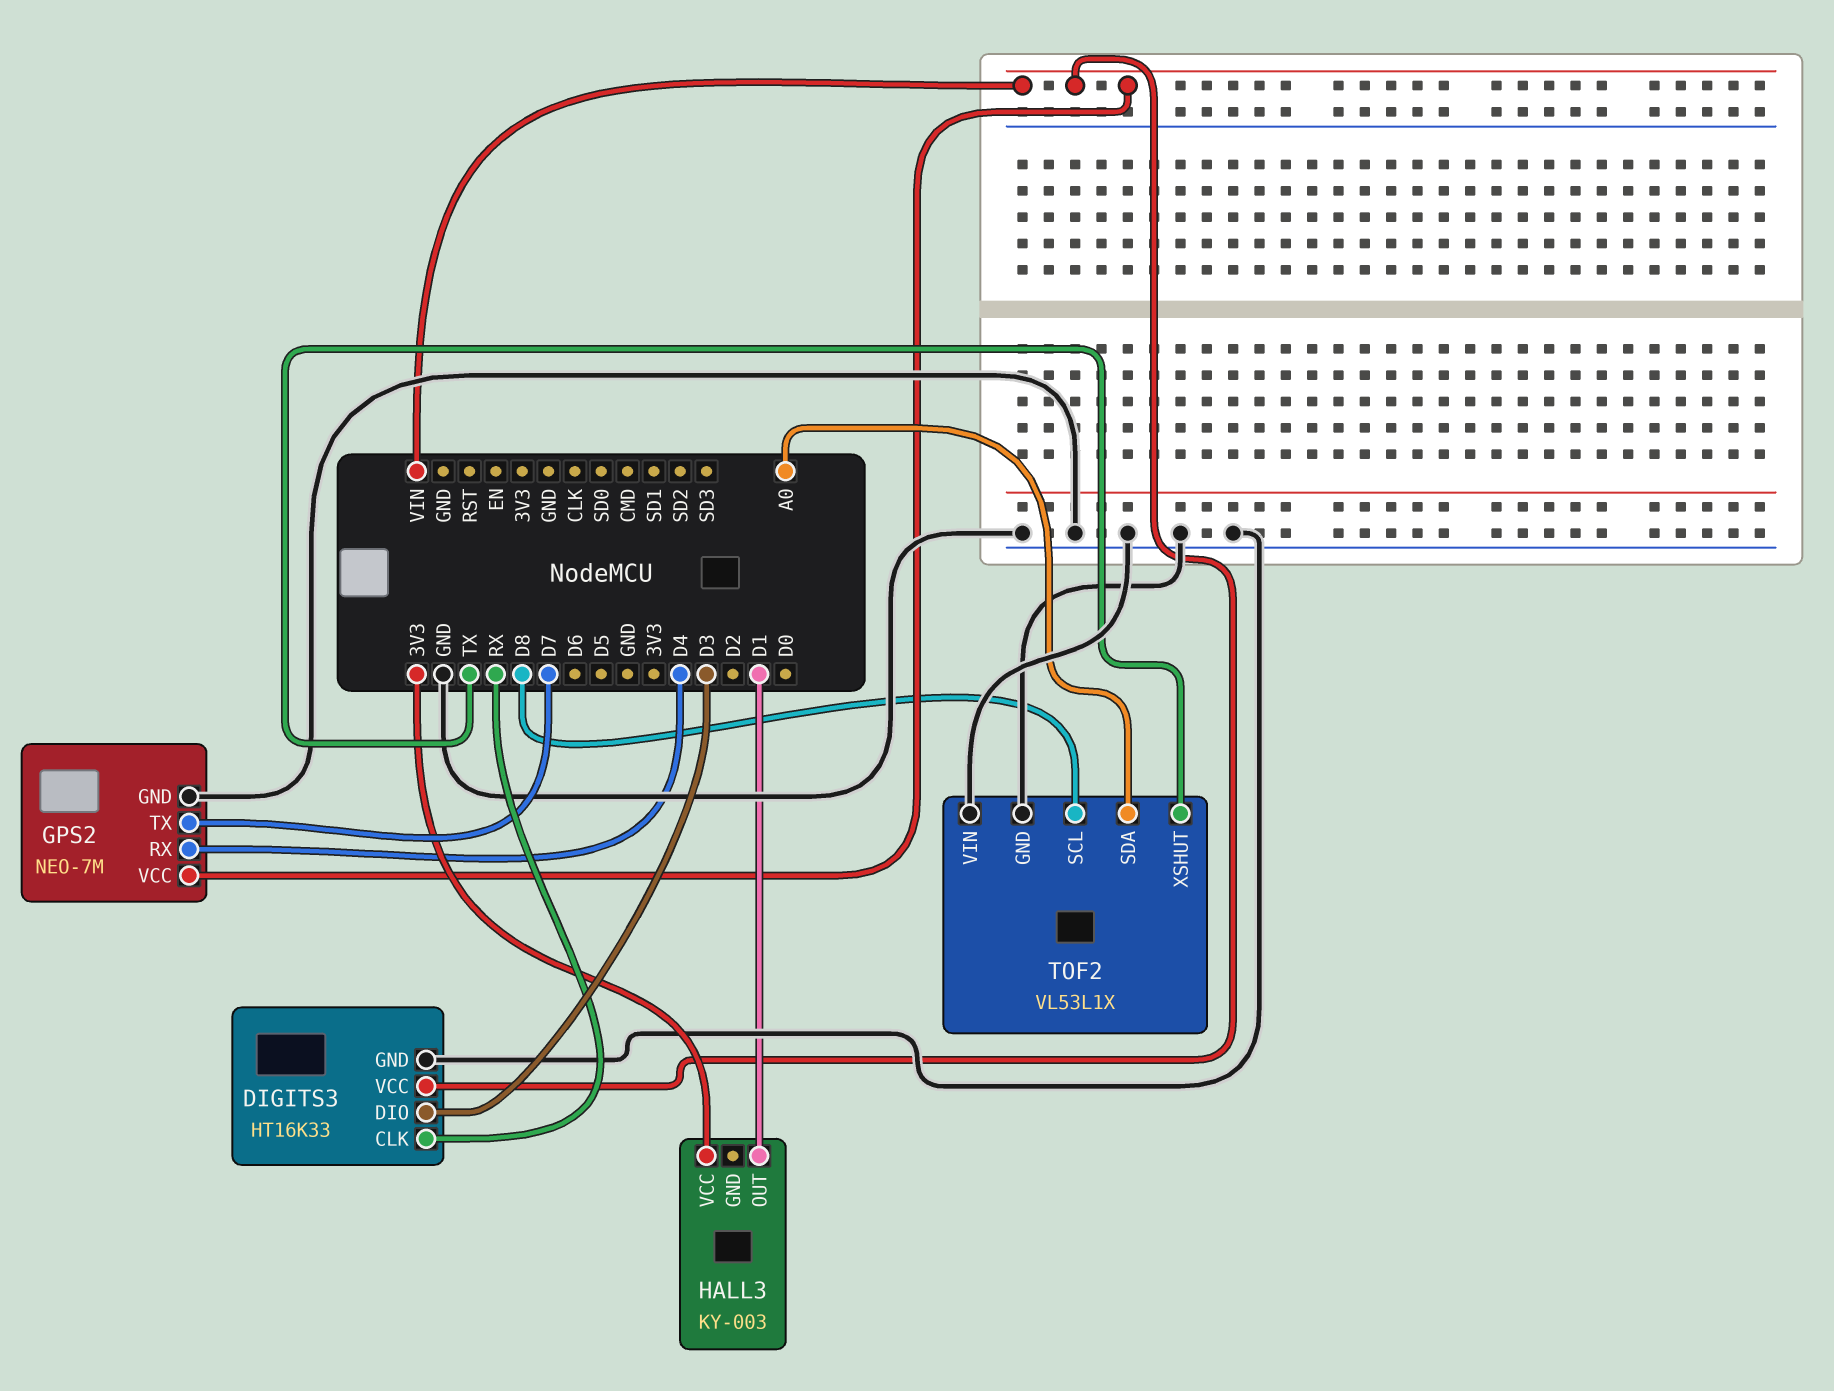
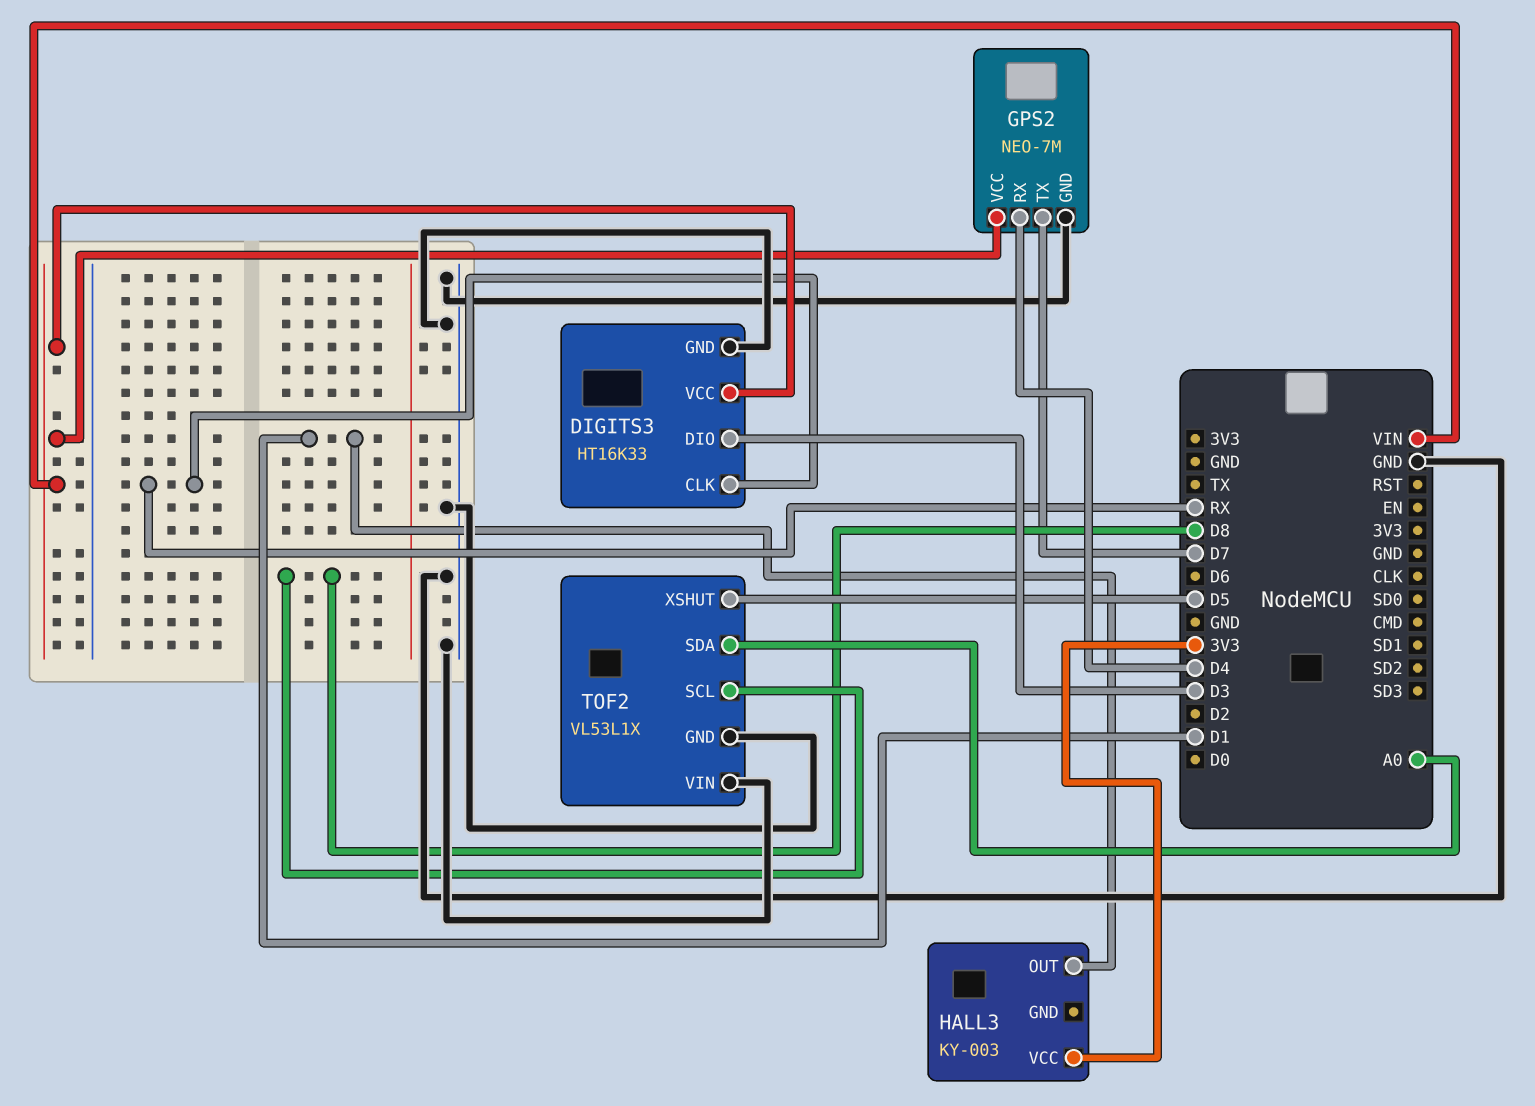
TOF2 pin XSHUT: TX -> D5

